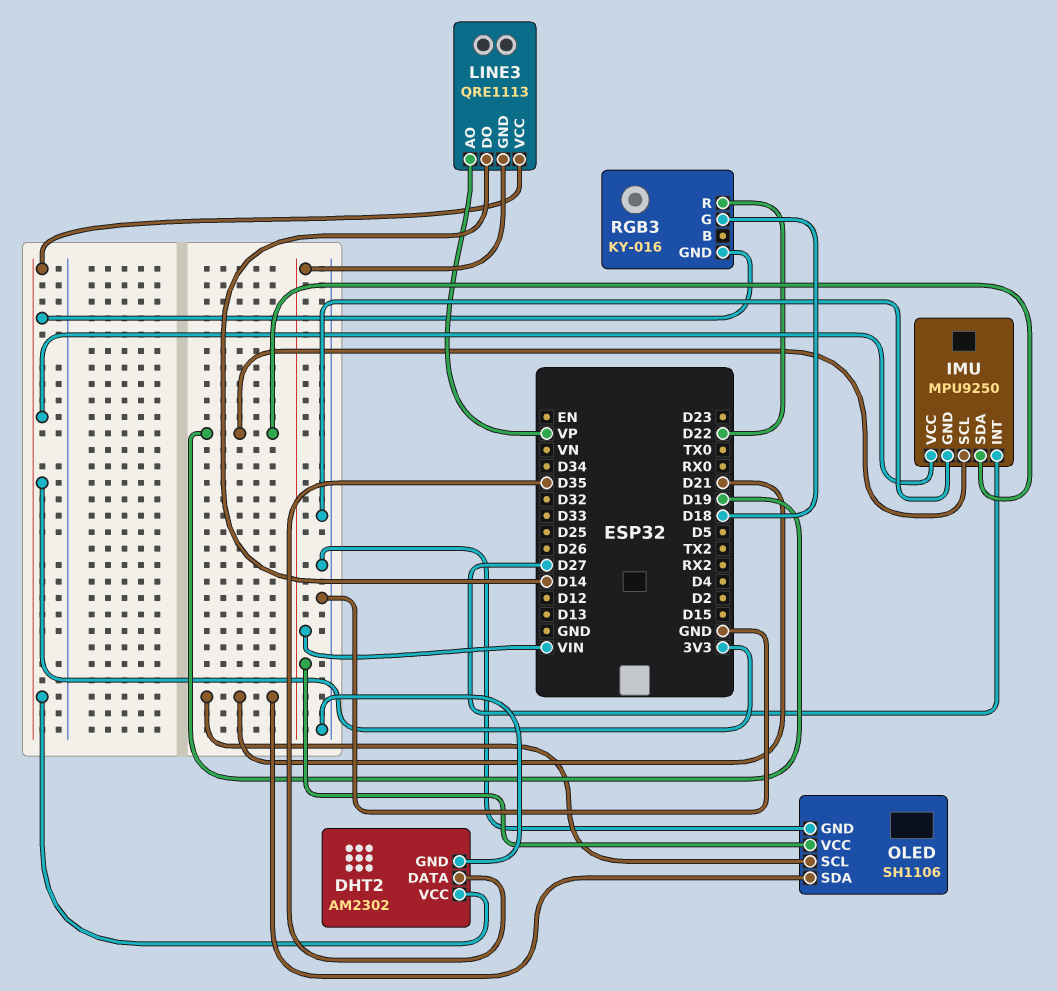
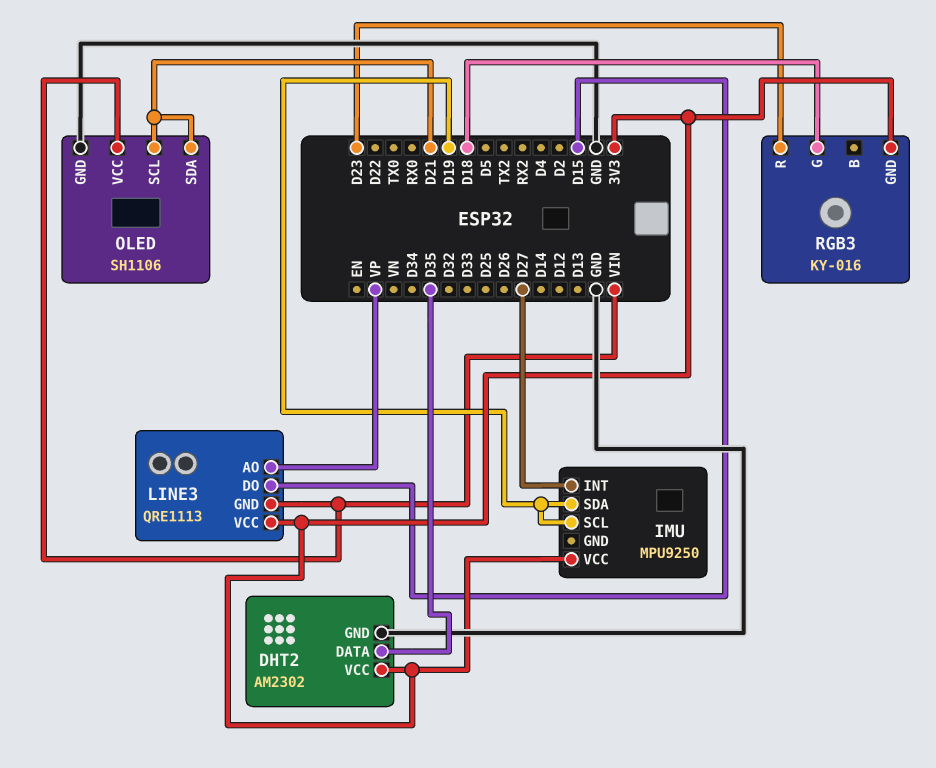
IMU pin GND: GND -> none
LINE3 pin DO: D14 -> D15
RGB3 pin R: D22 -> D23

